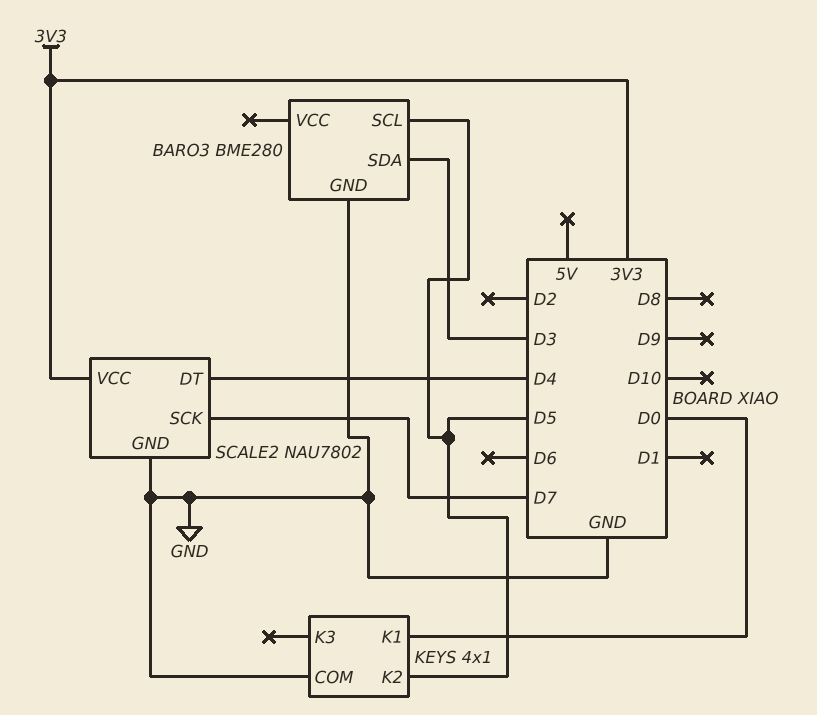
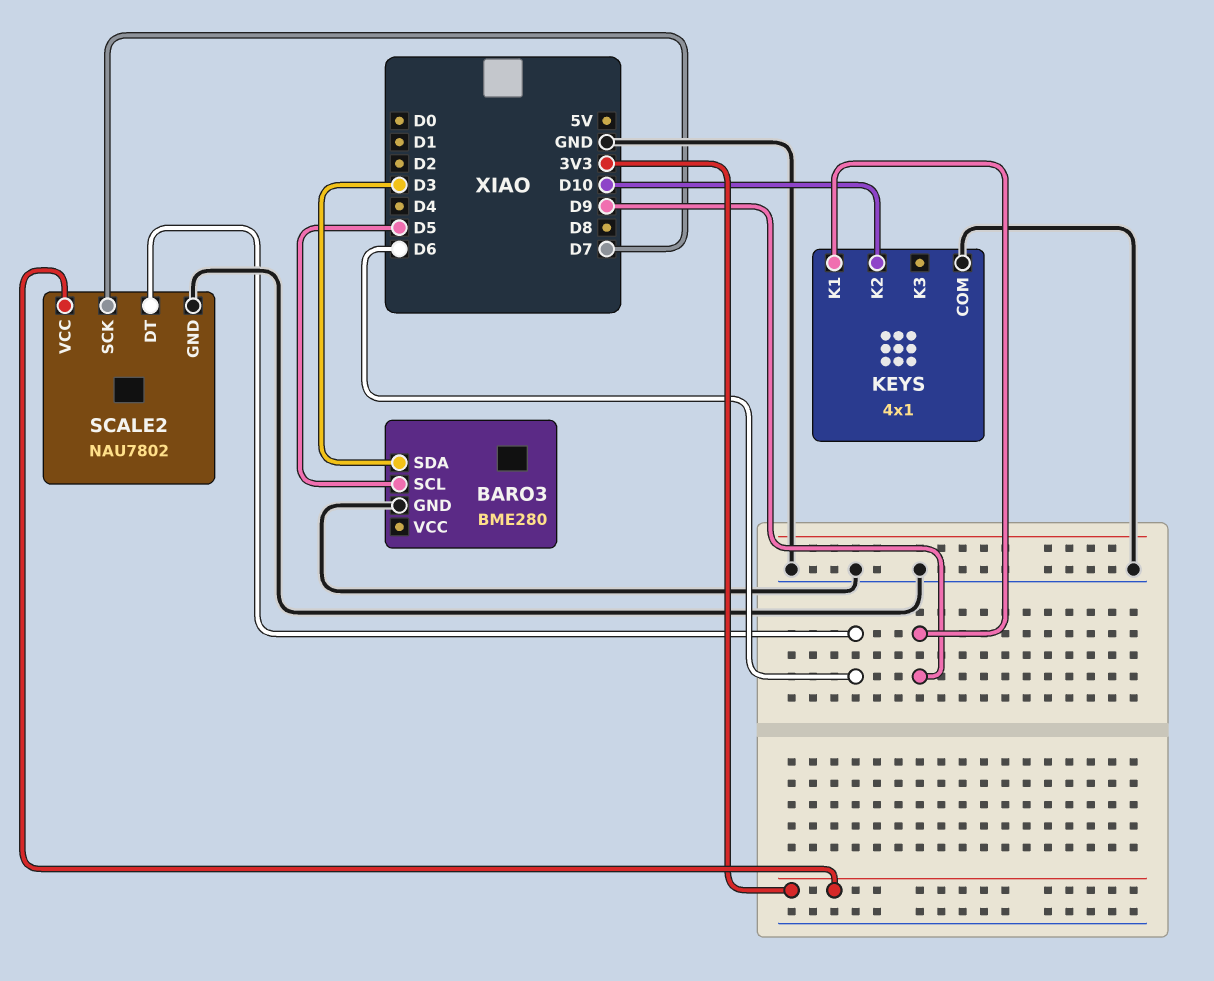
KEYS pin K1: D0 -> D9
KEYS pin K2: D5 -> D10
SCALE2 pin DT: D4 -> D6

